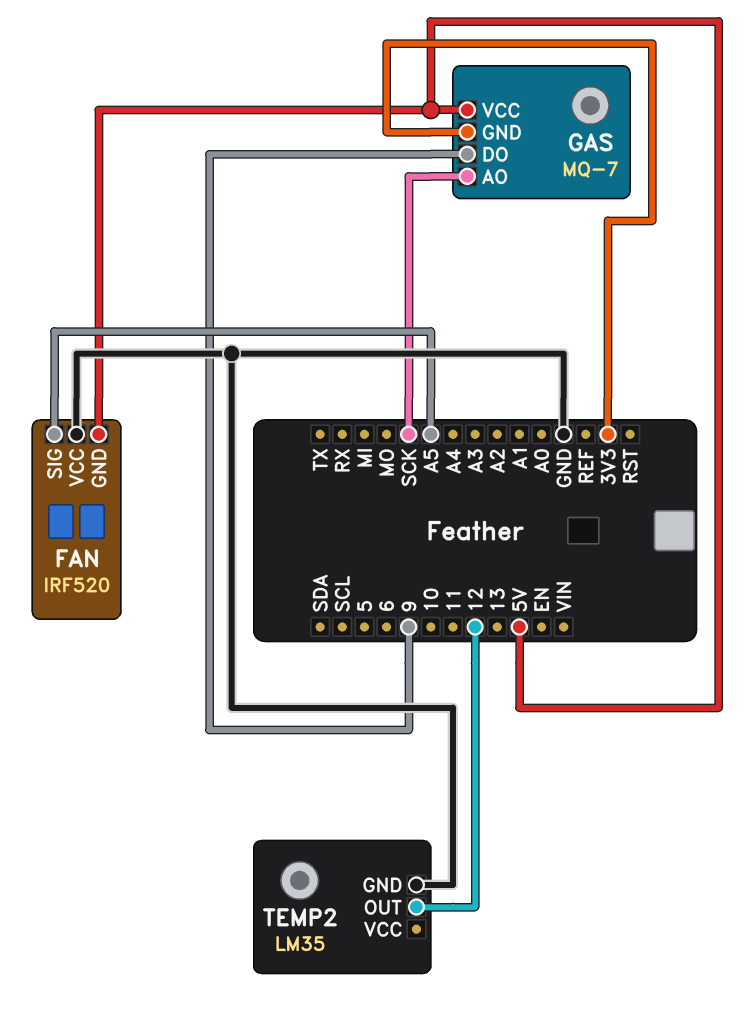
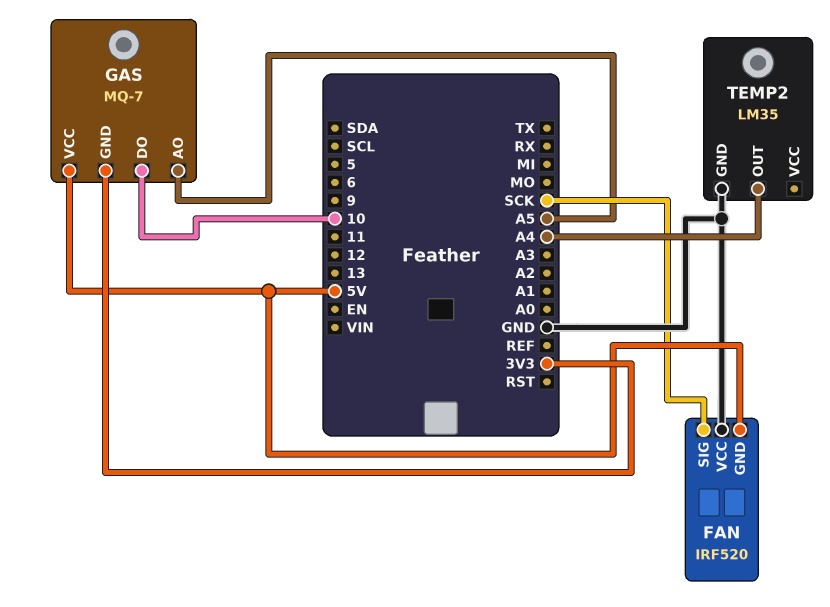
FAN pin SIG: A5 -> SCK
GAS pin AO: SCK -> A5
GAS pin DO: 9 -> 10
TEMP2 pin OUT: 12 -> A4

